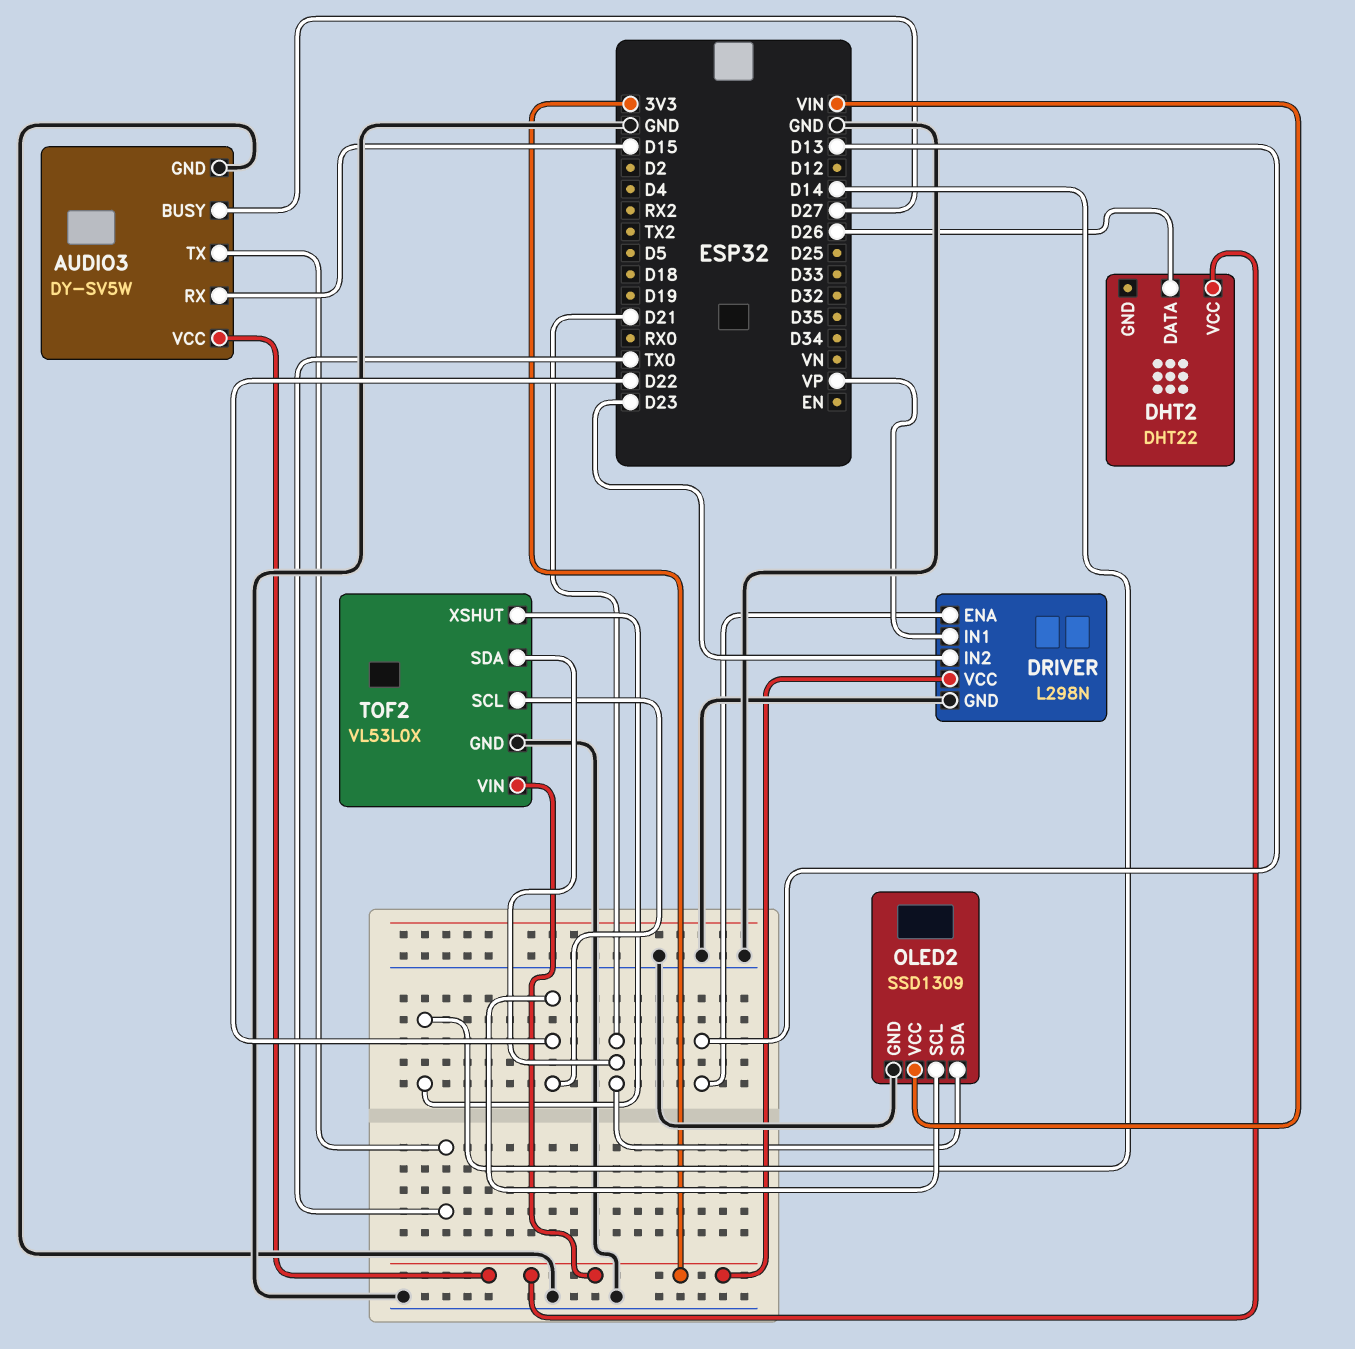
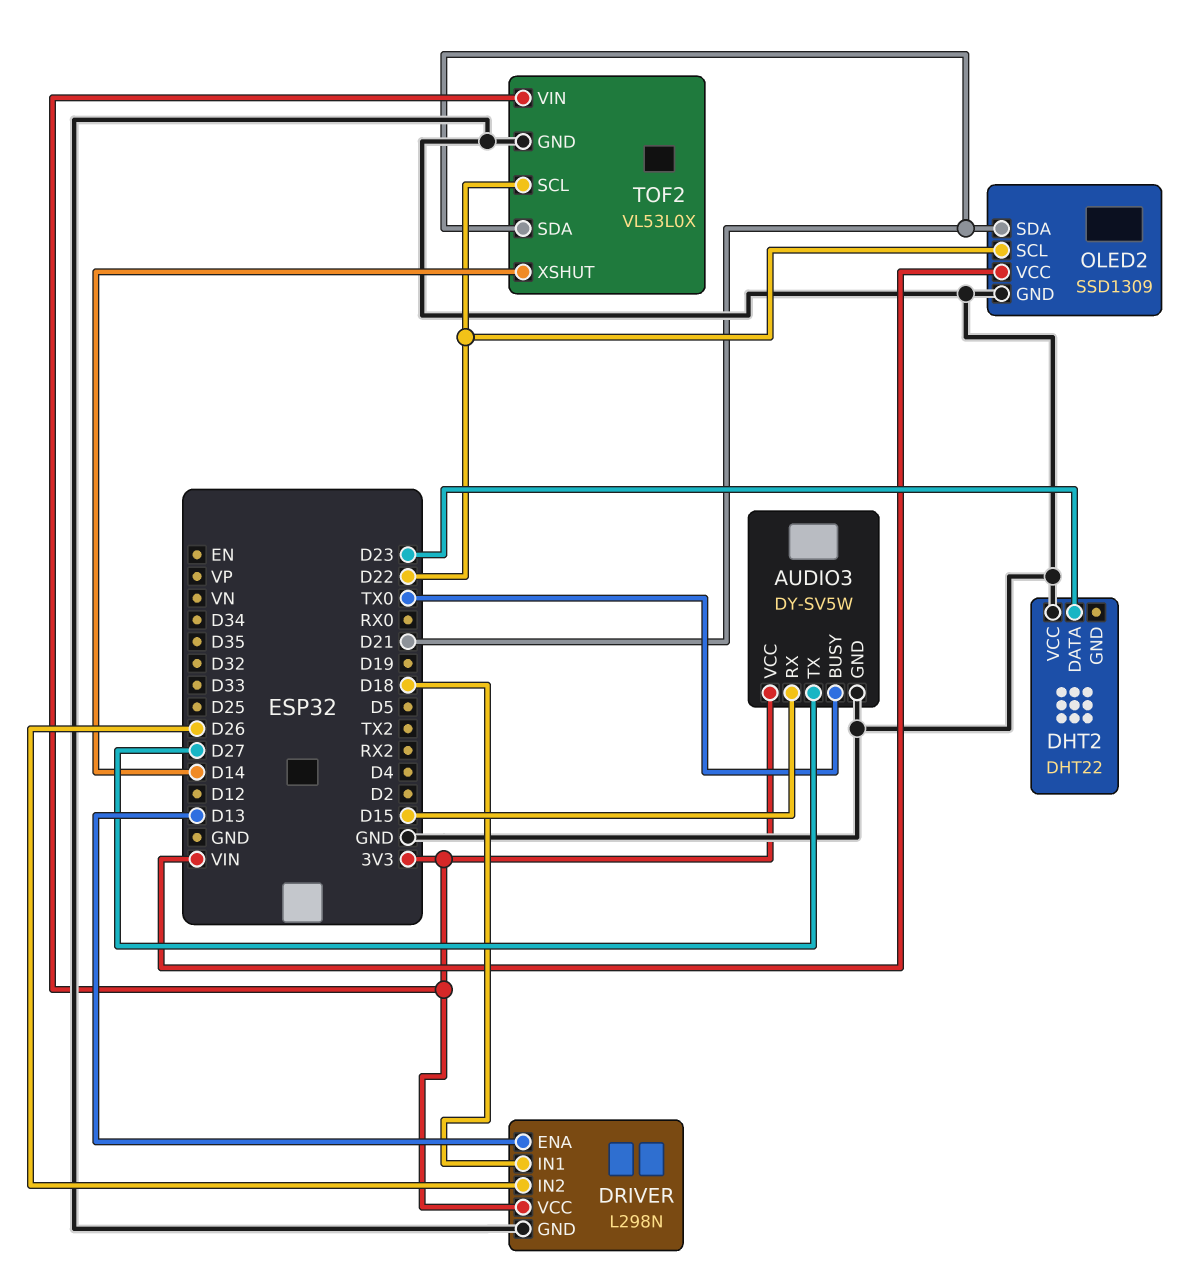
AUDIO3 pin BUSY: D27 -> TX0
AUDIO3 pin TX: TX0 -> D27
DHT2 pin DATA: D26 -> D23
DHT2 pin VCC: 3V3 -> GND
DRIVER pin IN1: VP -> D18
DRIVER pin IN2: D23 -> D26

